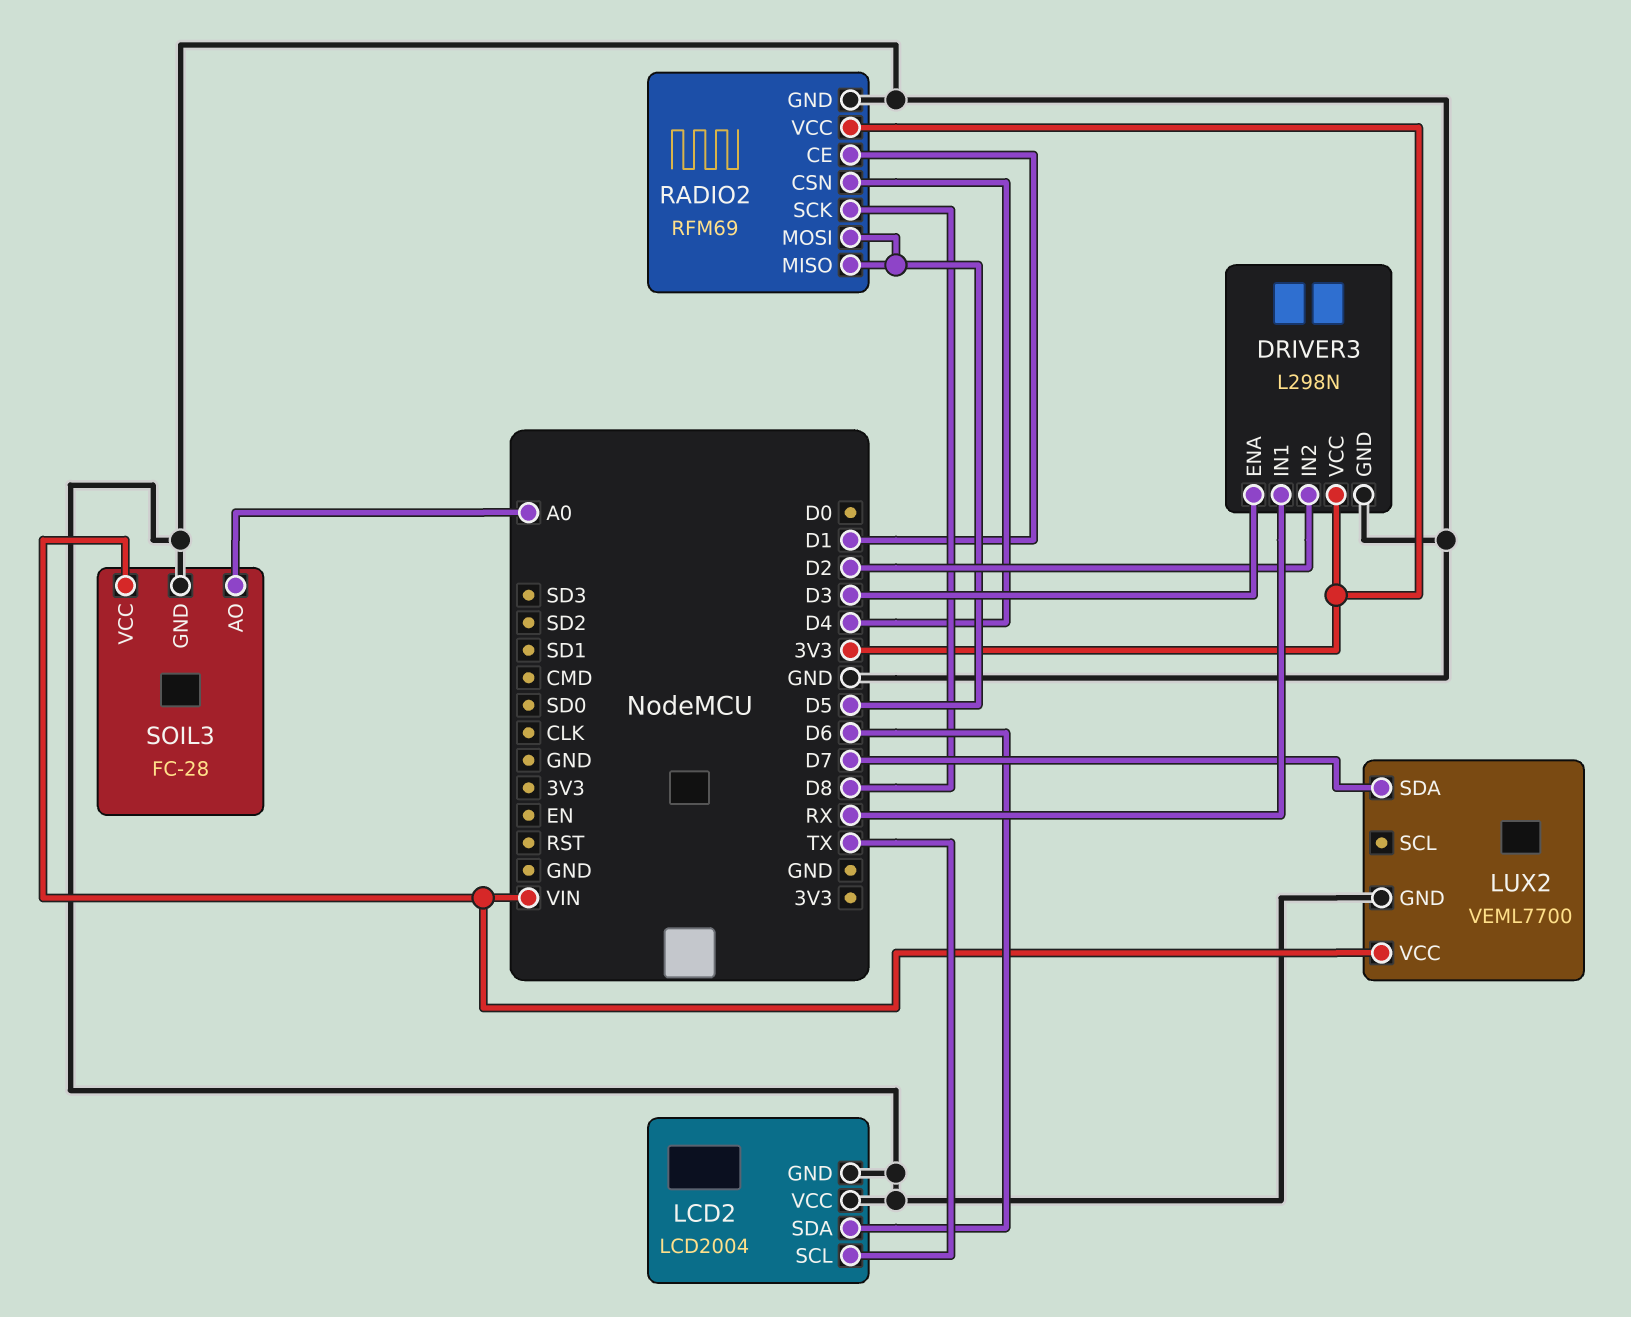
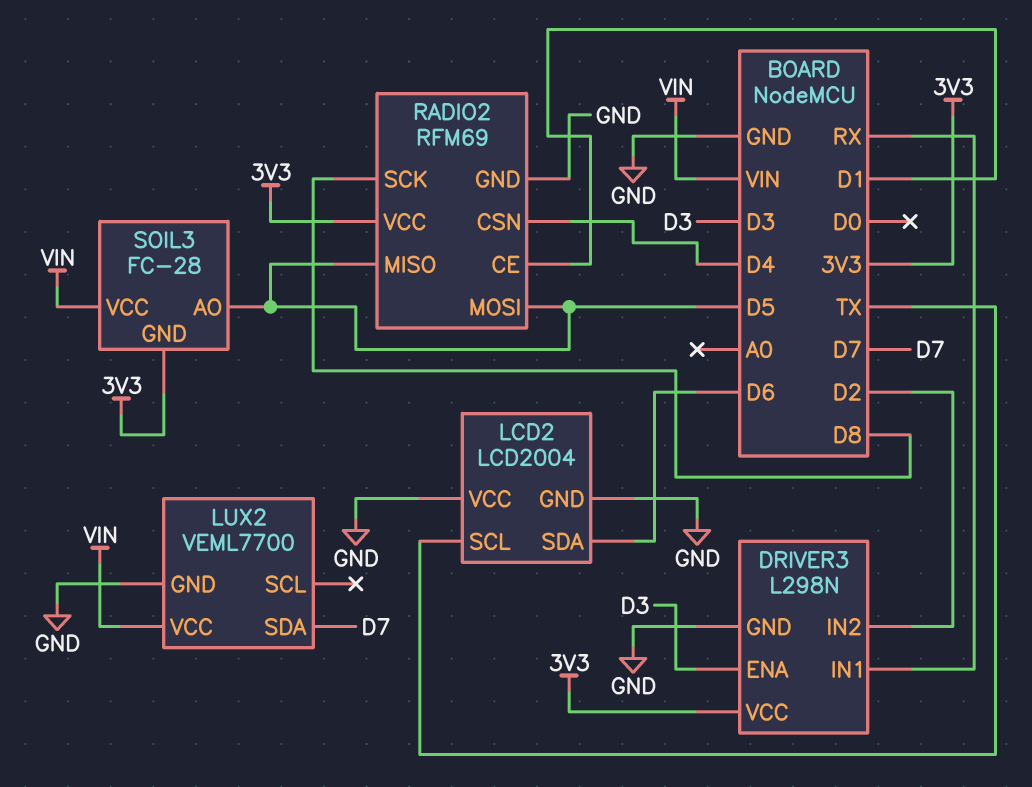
SOIL3 pin AO: A0 -> D5
SOIL3 pin GND: GND -> 3V3

